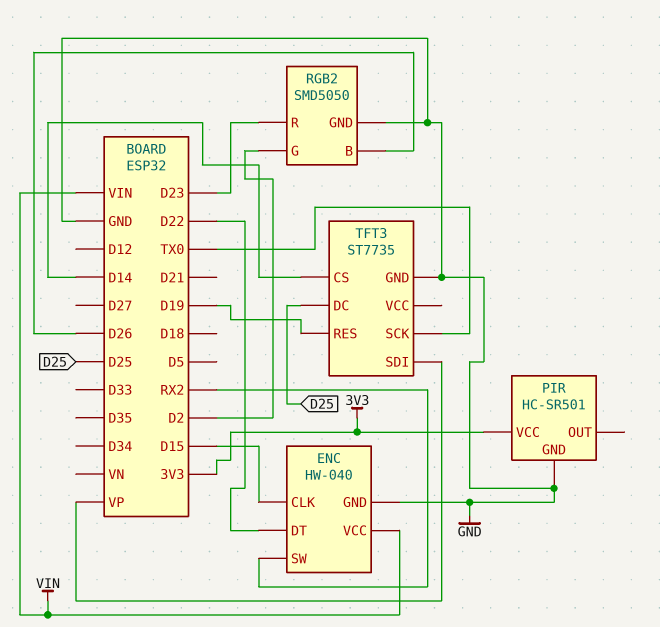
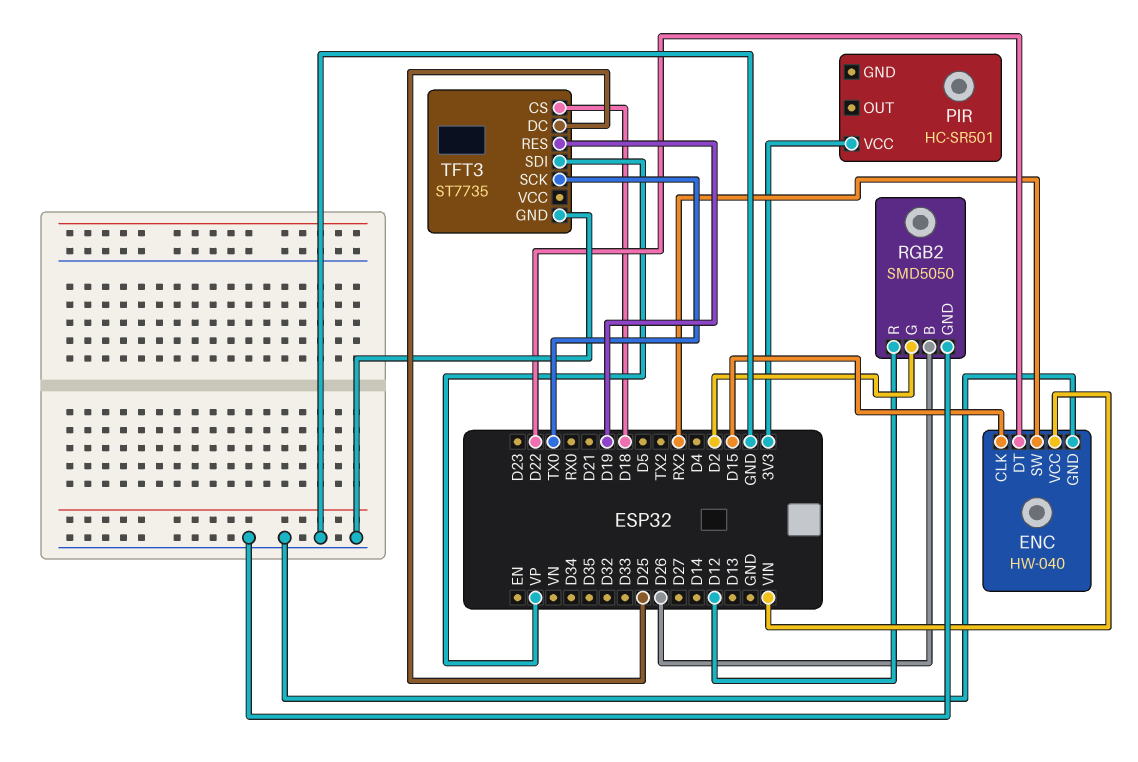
PIR pin GND: GND -> none
RGB2 pin R: D23 -> D12
TFT3 pin CS: D14 -> D18

